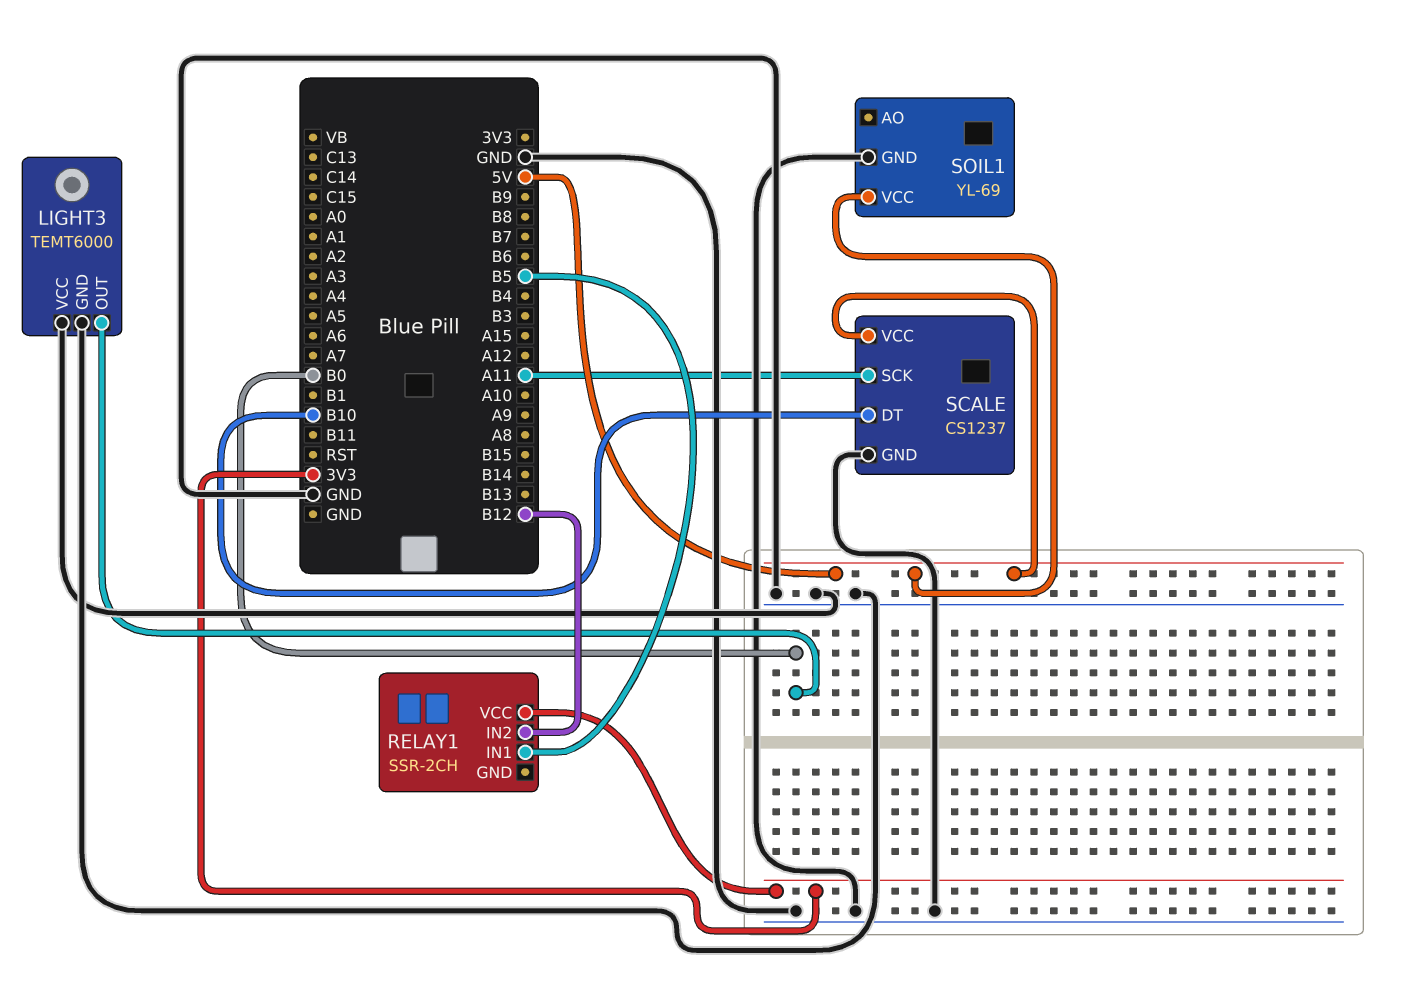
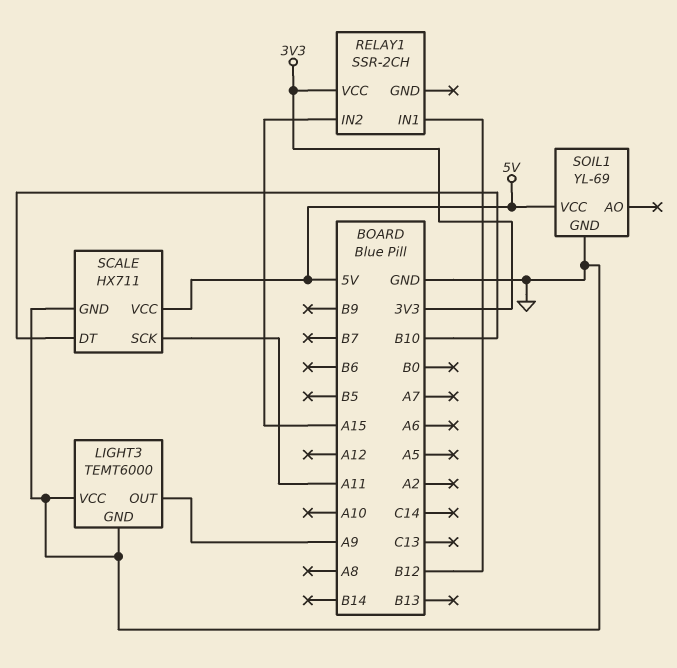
LIGHT3 pin OUT: B0 -> A9
RELAY1 pin IN1: B5 -> B12
RELAY1 pin IN2: B12 -> A15
SCALE: CS1237 -> HX711

